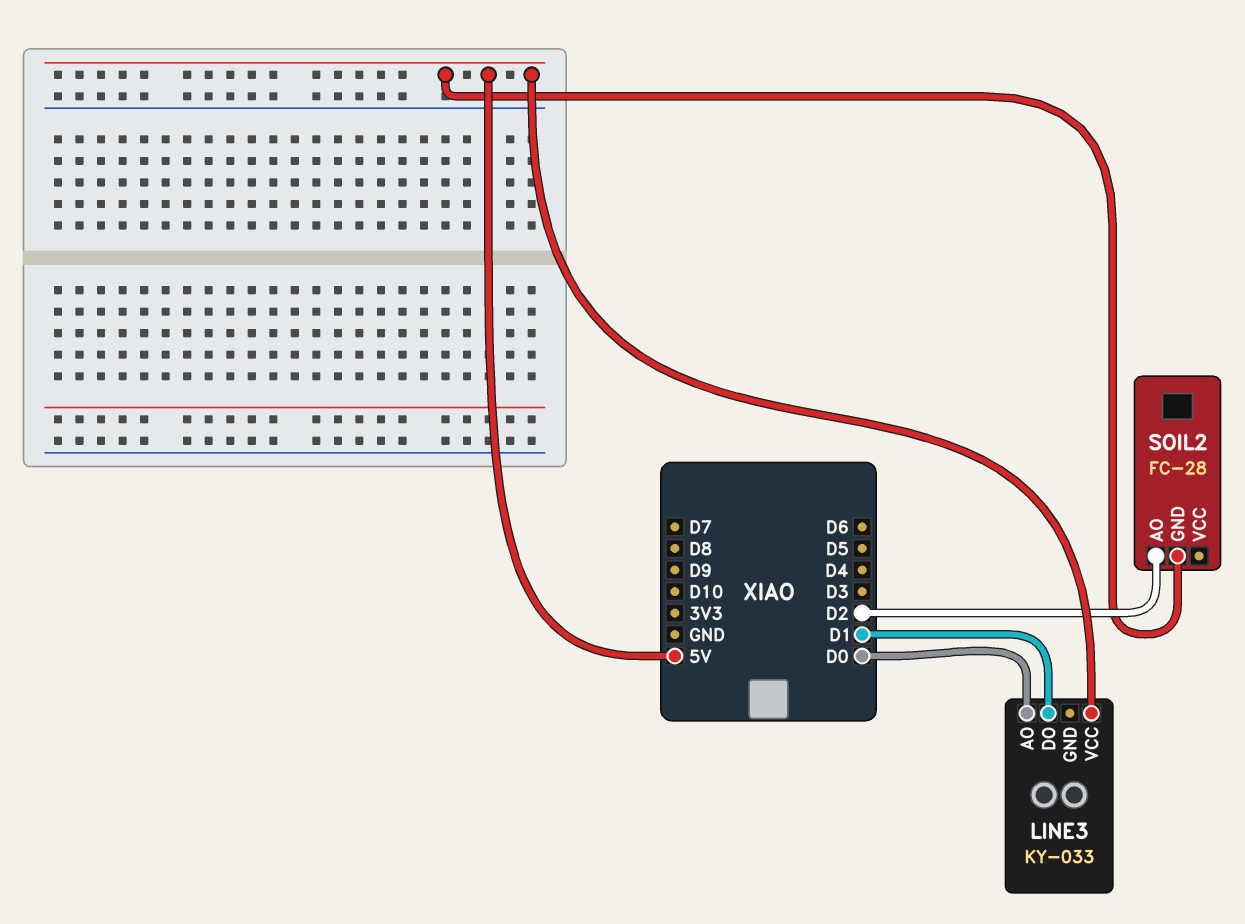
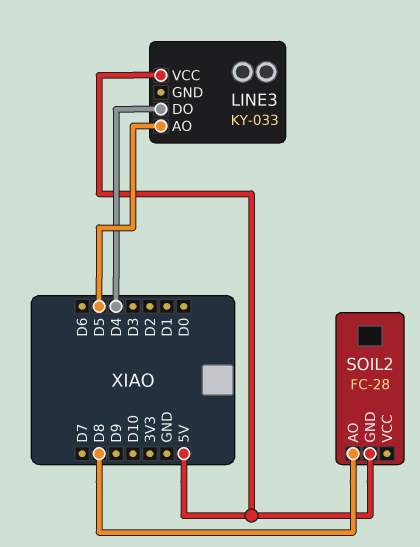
LINE3 pin AO: D0 -> D5
LINE3 pin DO: D1 -> D4
SOIL2 pin AO: D2 -> D8

